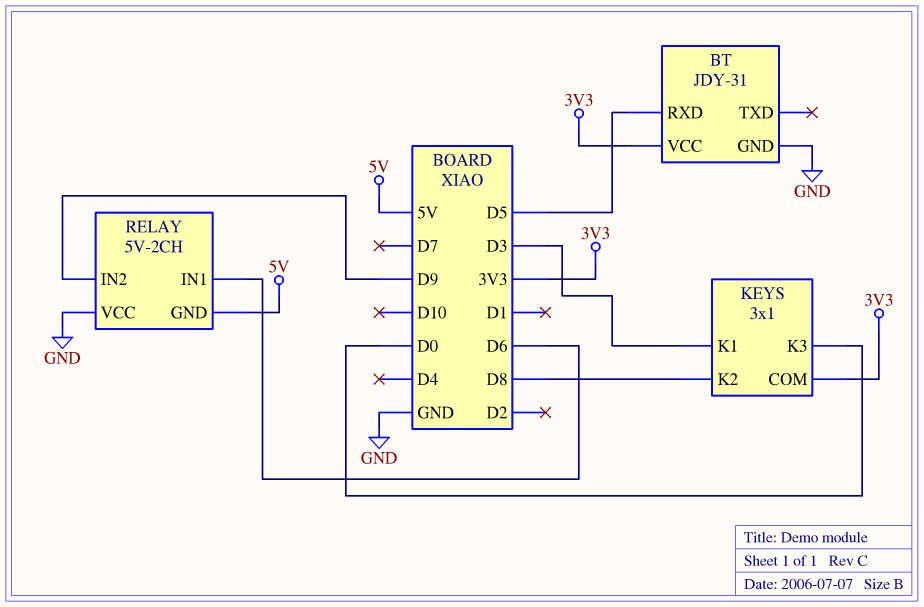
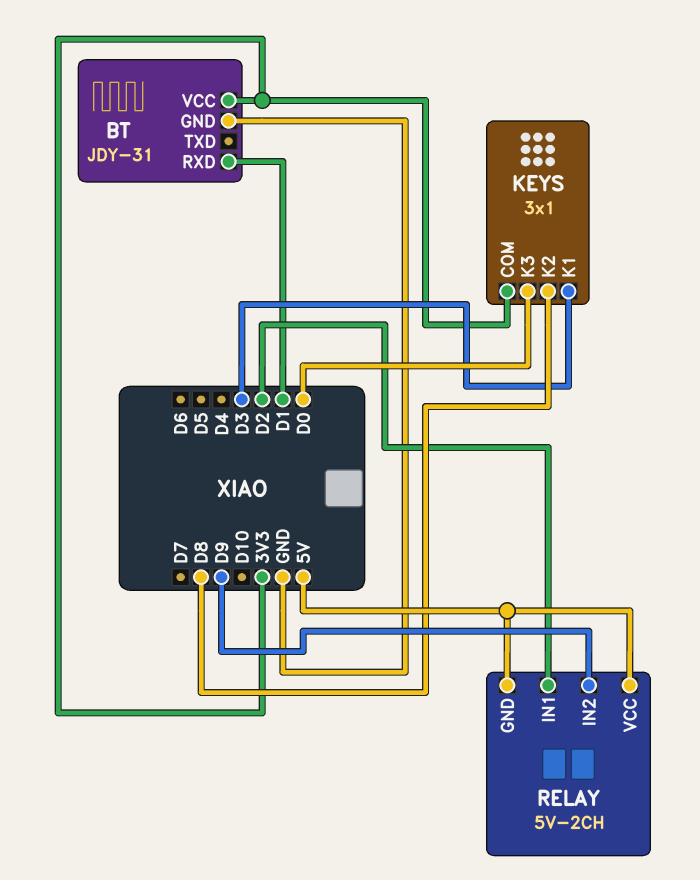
BT pin RXD: D5 -> D1
RELAY pin IN1: D6 -> D2
RELAY pin VCC: GND -> 5V

